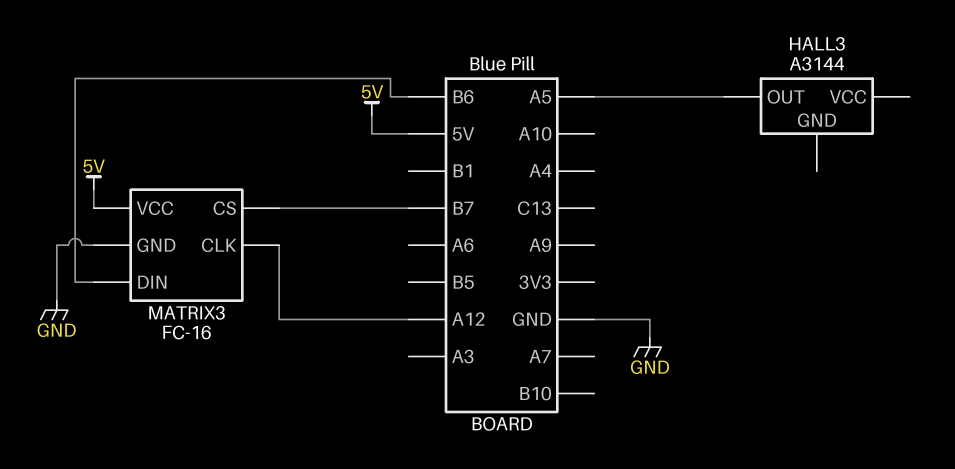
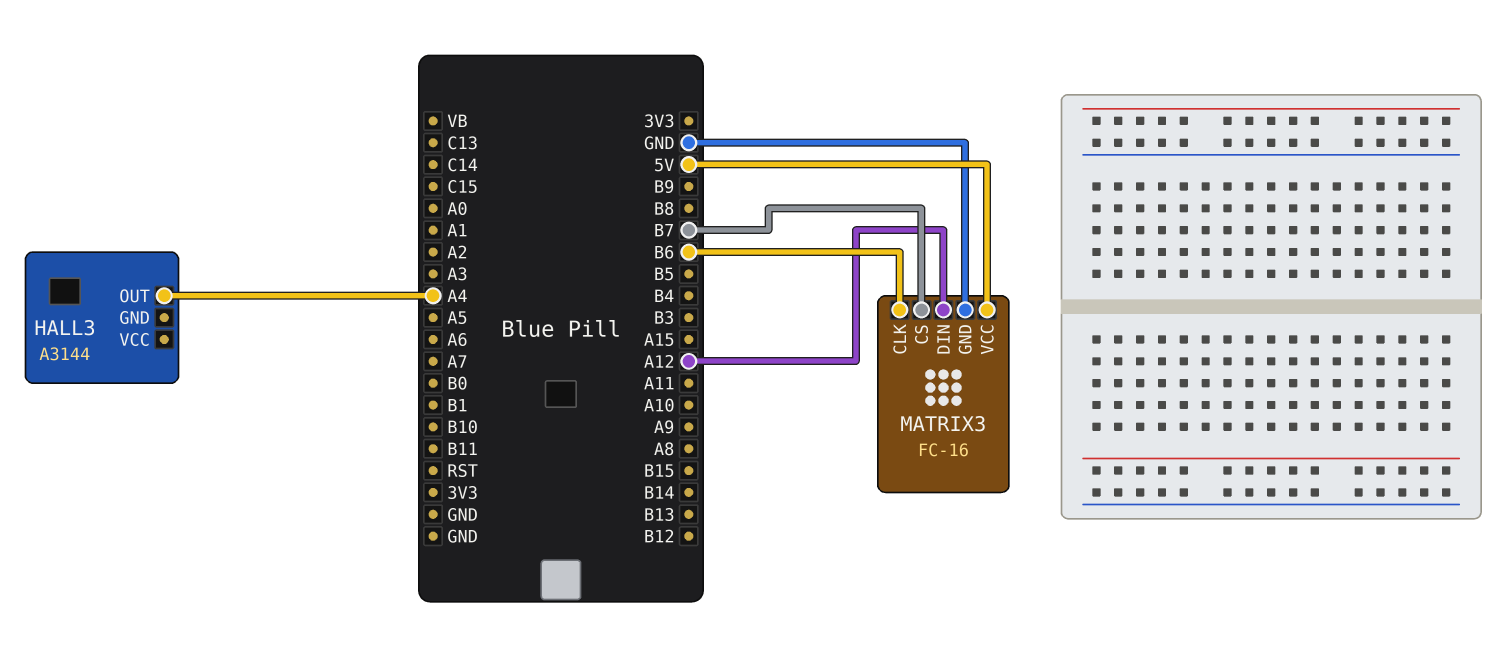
HALL3 pin OUT: A5 -> A4
MATRIX3 pin CLK: A12 -> B6
MATRIX3 pin DIN: B6 -> A12

